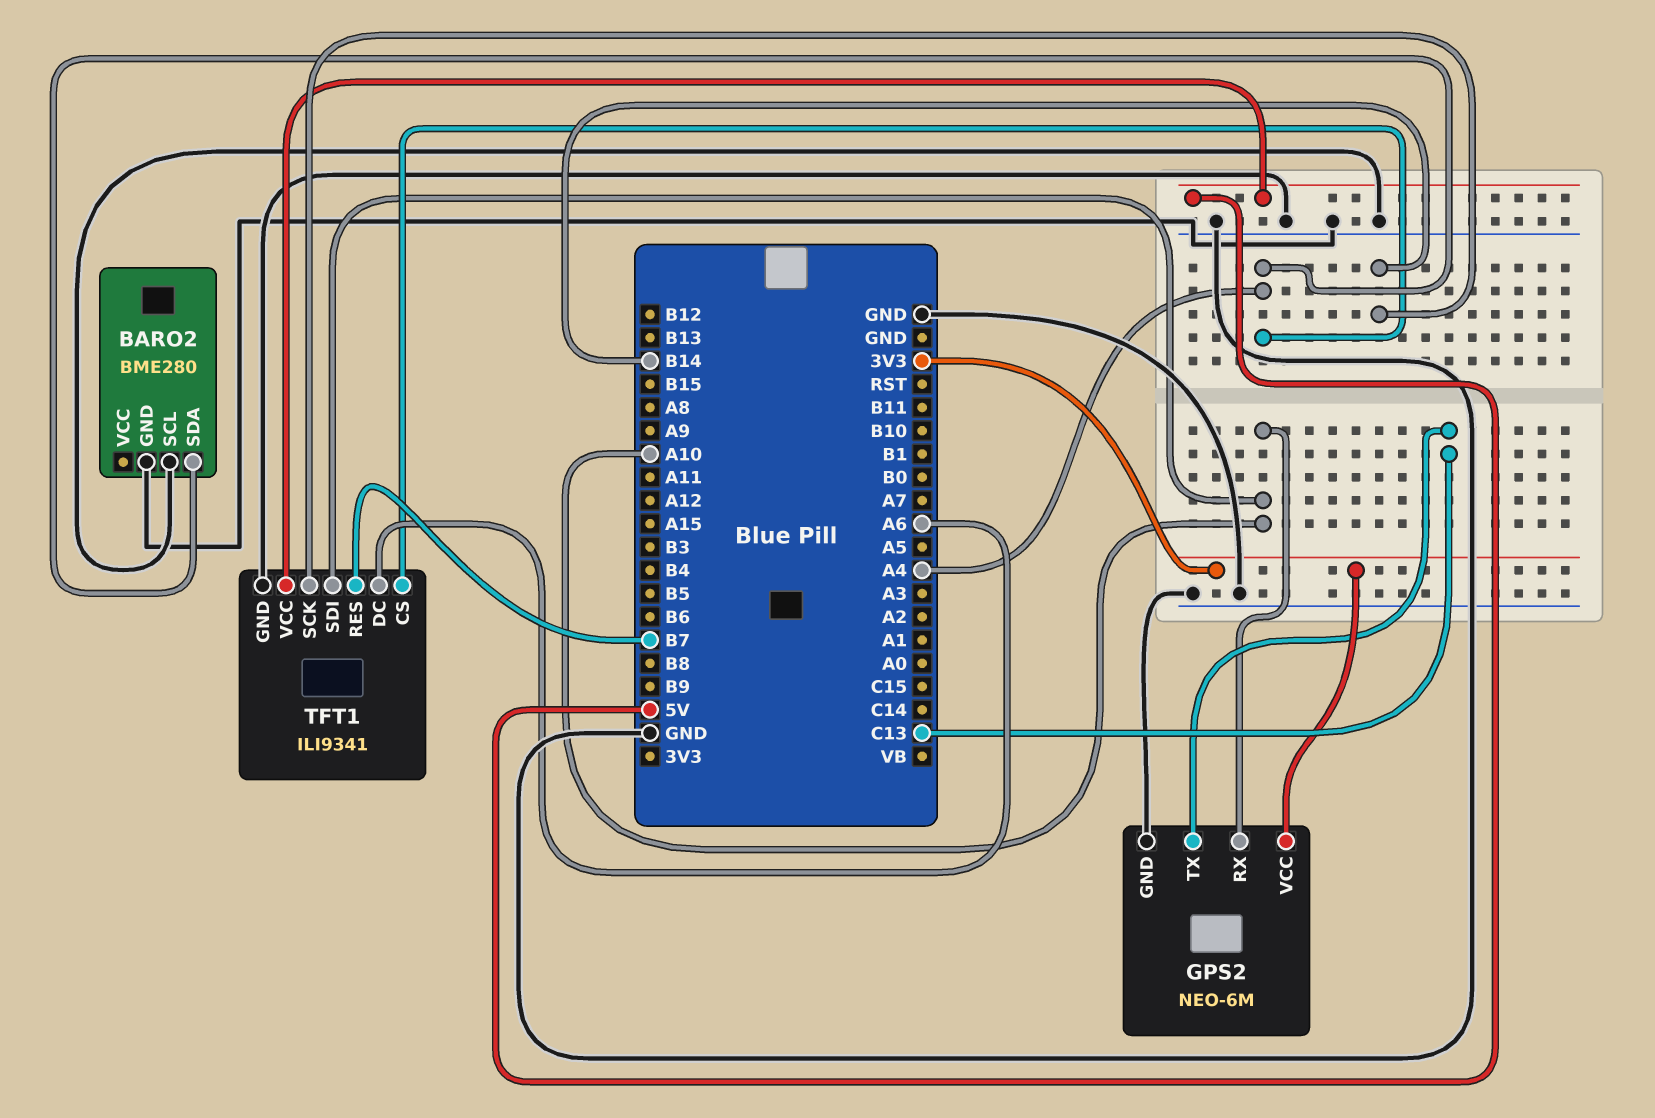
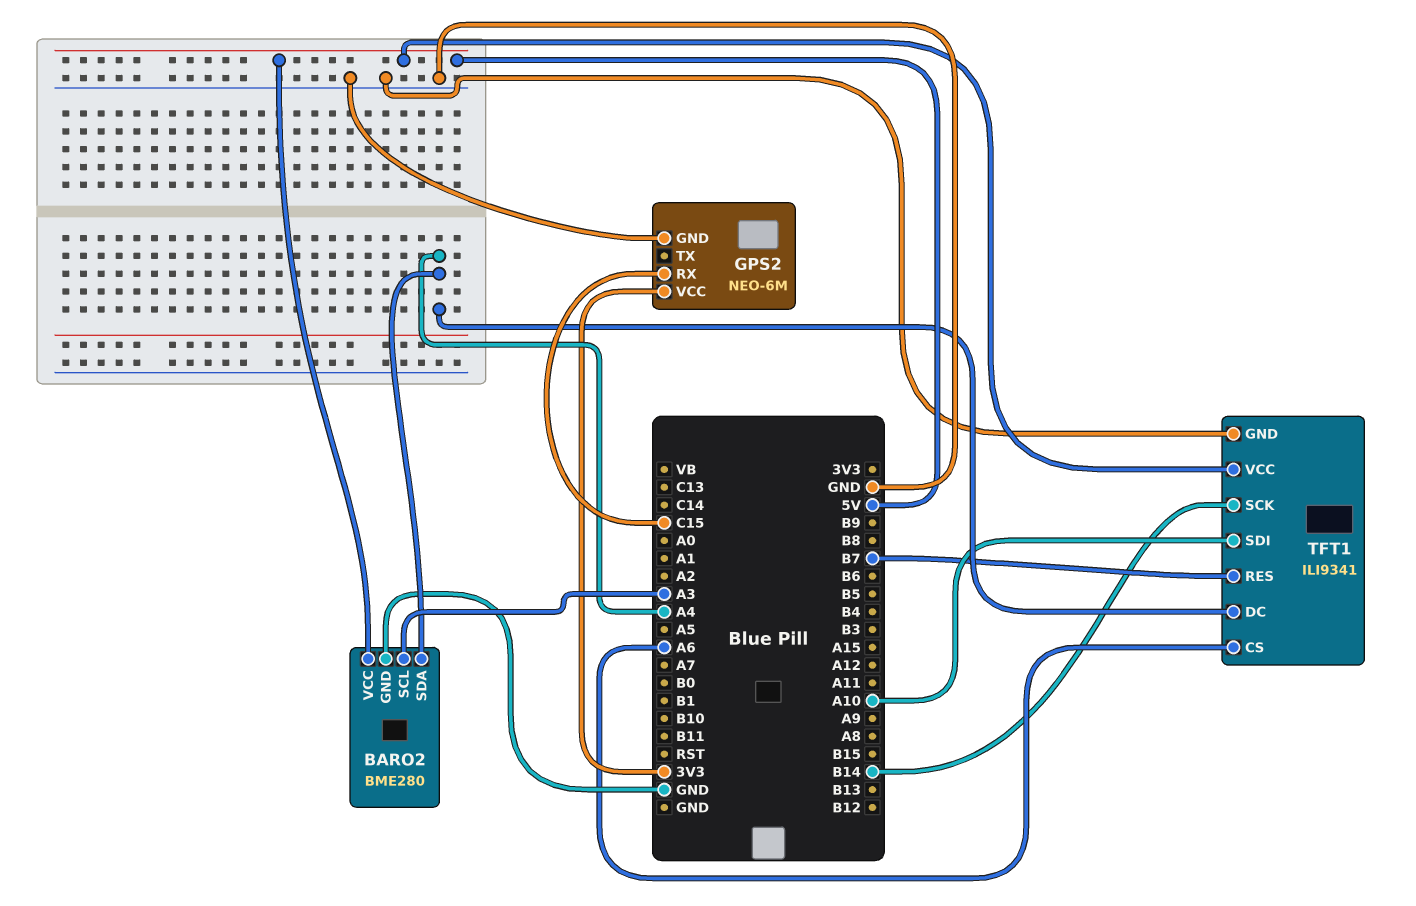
BARO2 pin SCL: GND -> A3
BARO2 pin VCC: none -> 5V
GPS2 pin RX: A10 -> C15
GPS2 pin TX: C13 -> none
TFT1 pin CS: A4 -> A6
TFT1 pin DC: A6 -> A4

